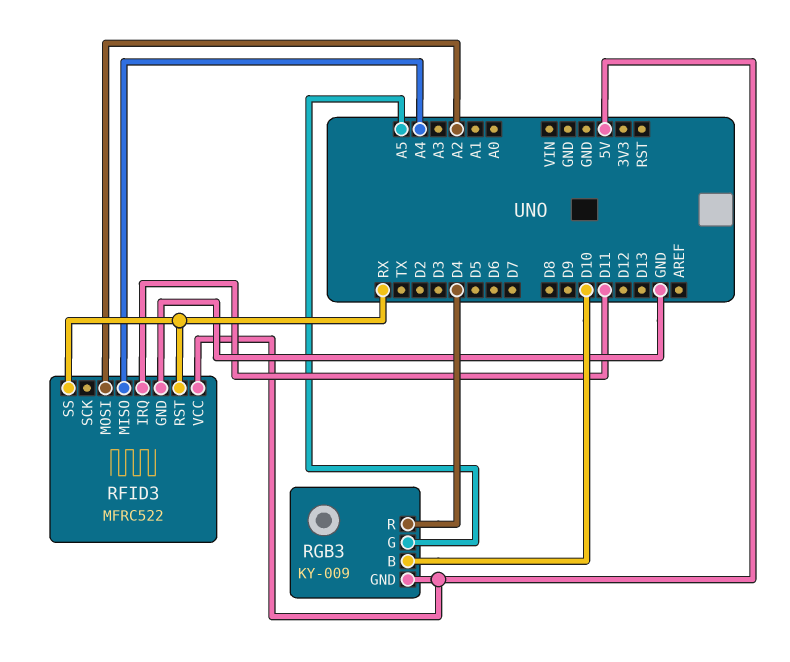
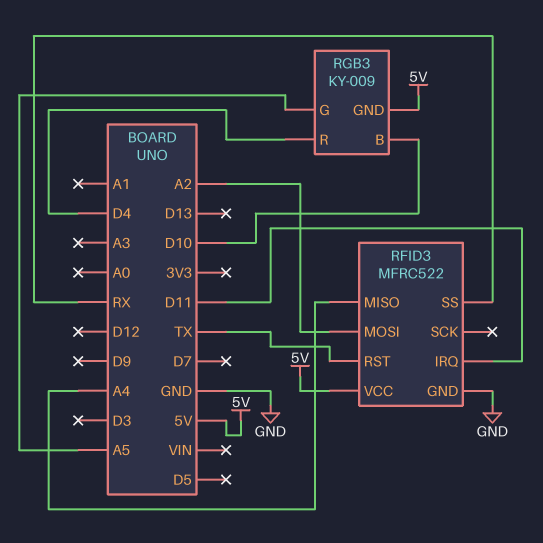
RFID3 pin RST: RX -> TX

